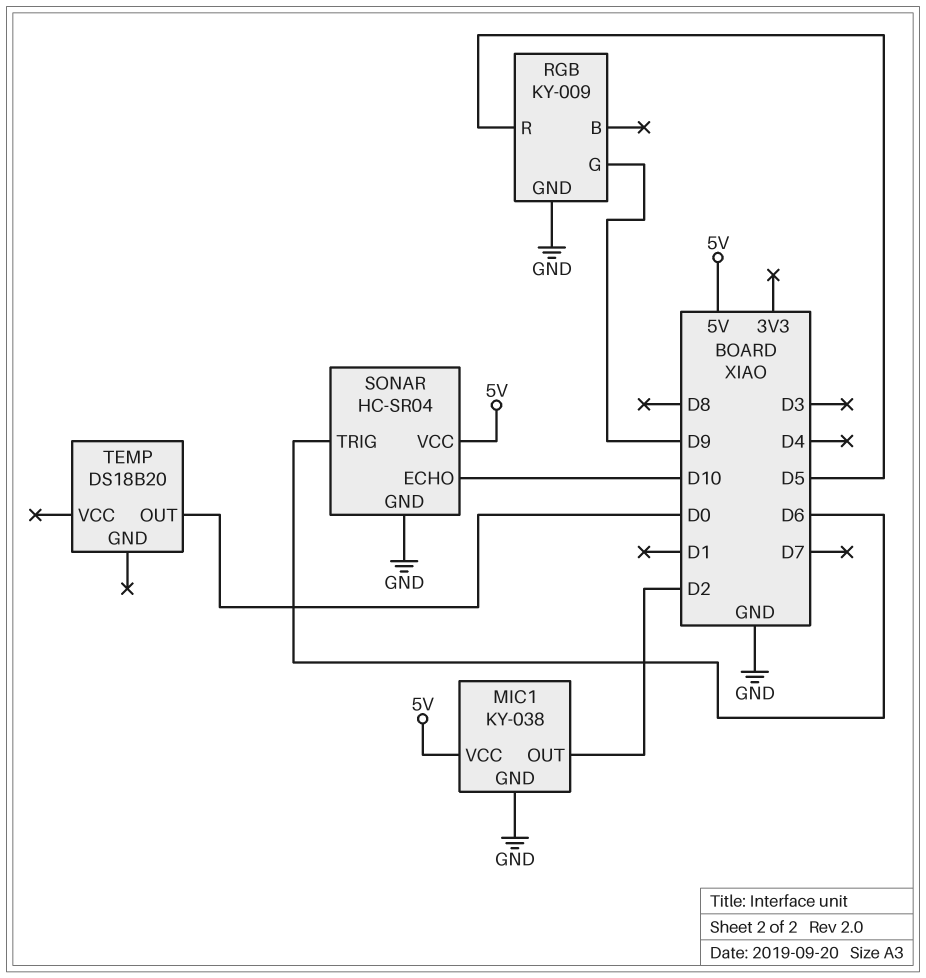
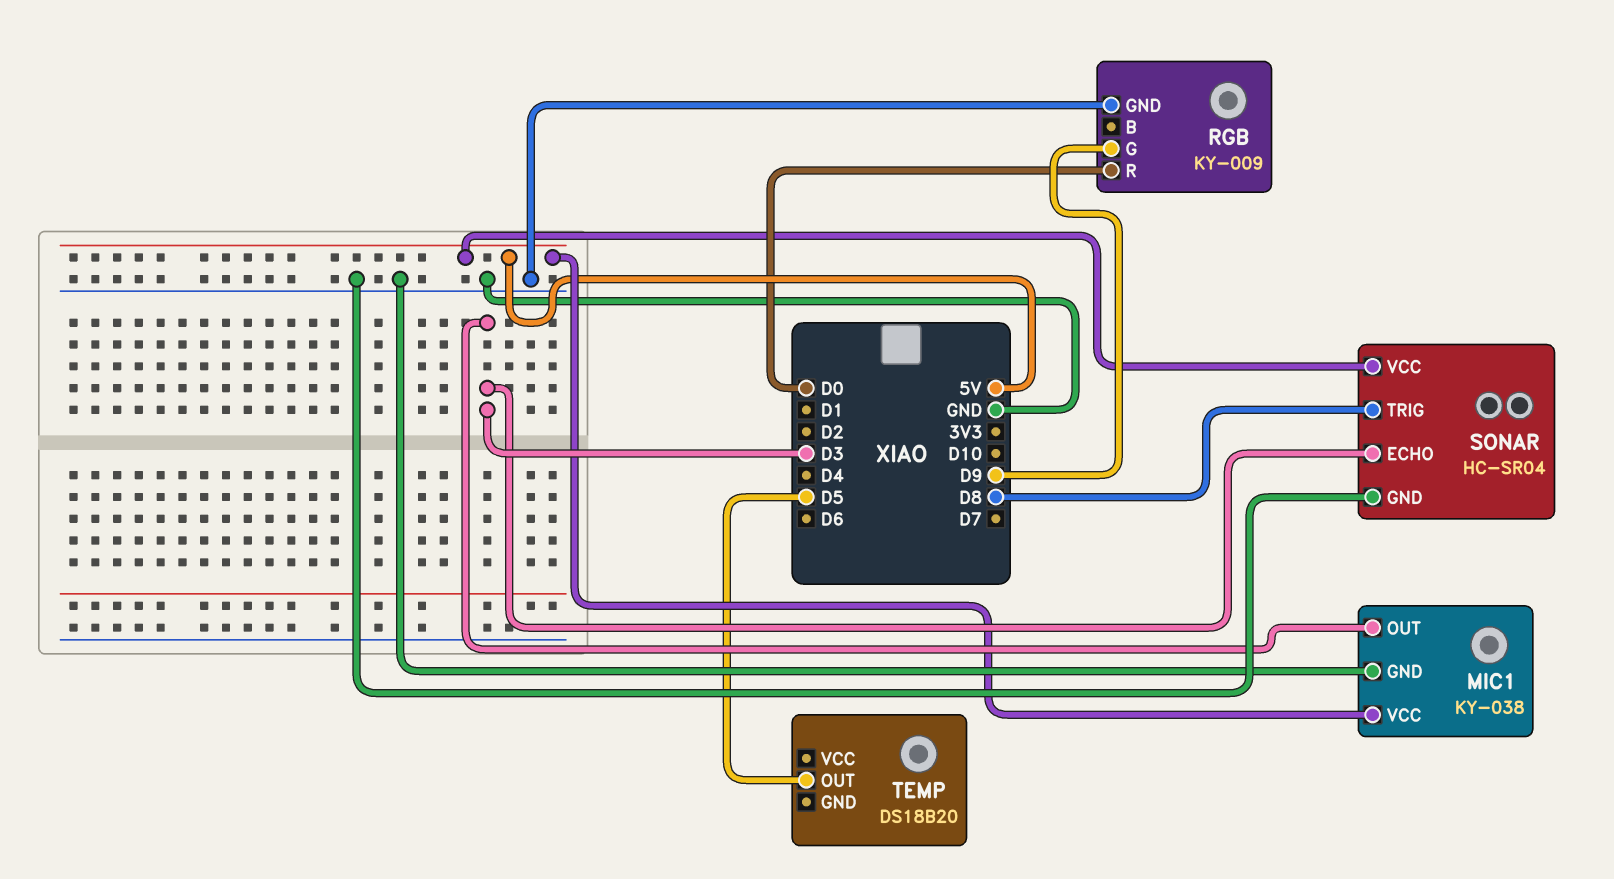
MIC1 pin OUT: D2 -> D3
RGB pin R: D5 -> D0
SONAR pin ECHO: D10 -> D3
SONAR pin TRIG: D6 -> D8
TEMP pin OUT: D0 -> D5

